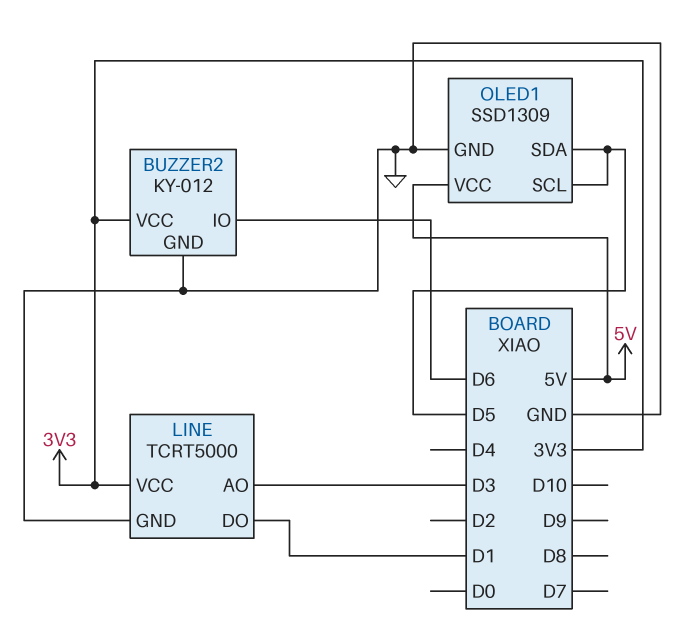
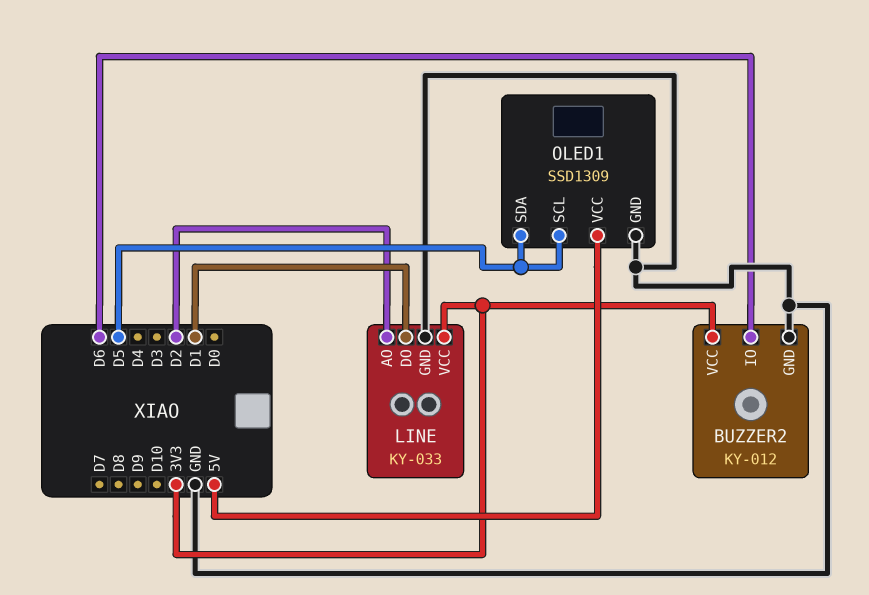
LINE: TCRT5000 -> KY-033
LINE pin AO: D3 -> D2

